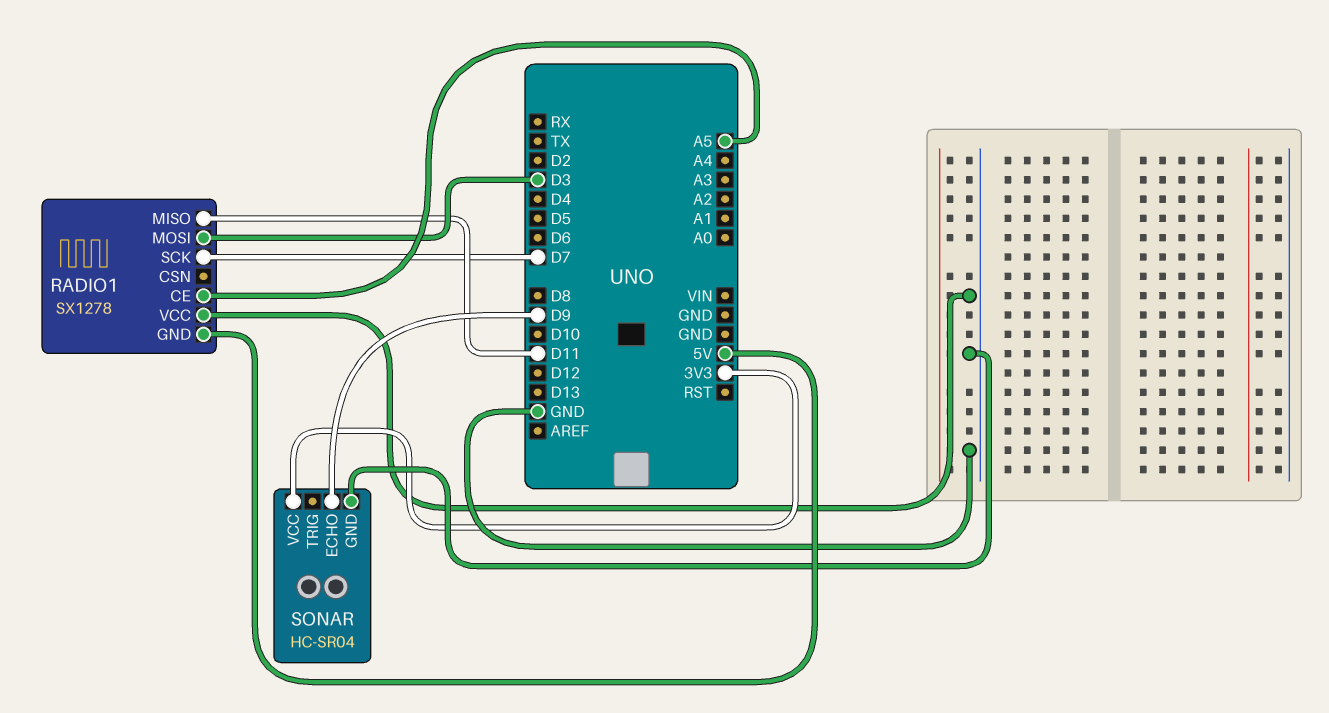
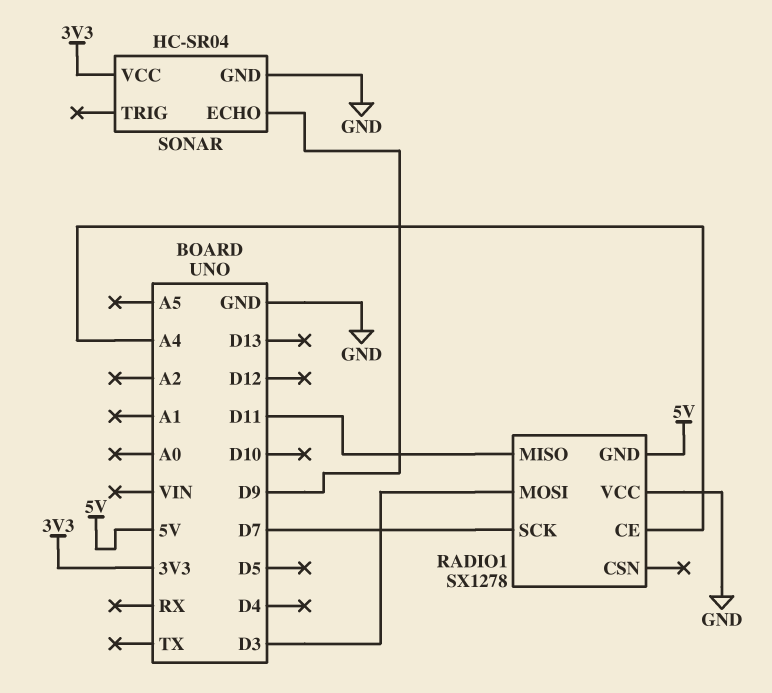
RADIO1 pin CE: A5 -> A4

